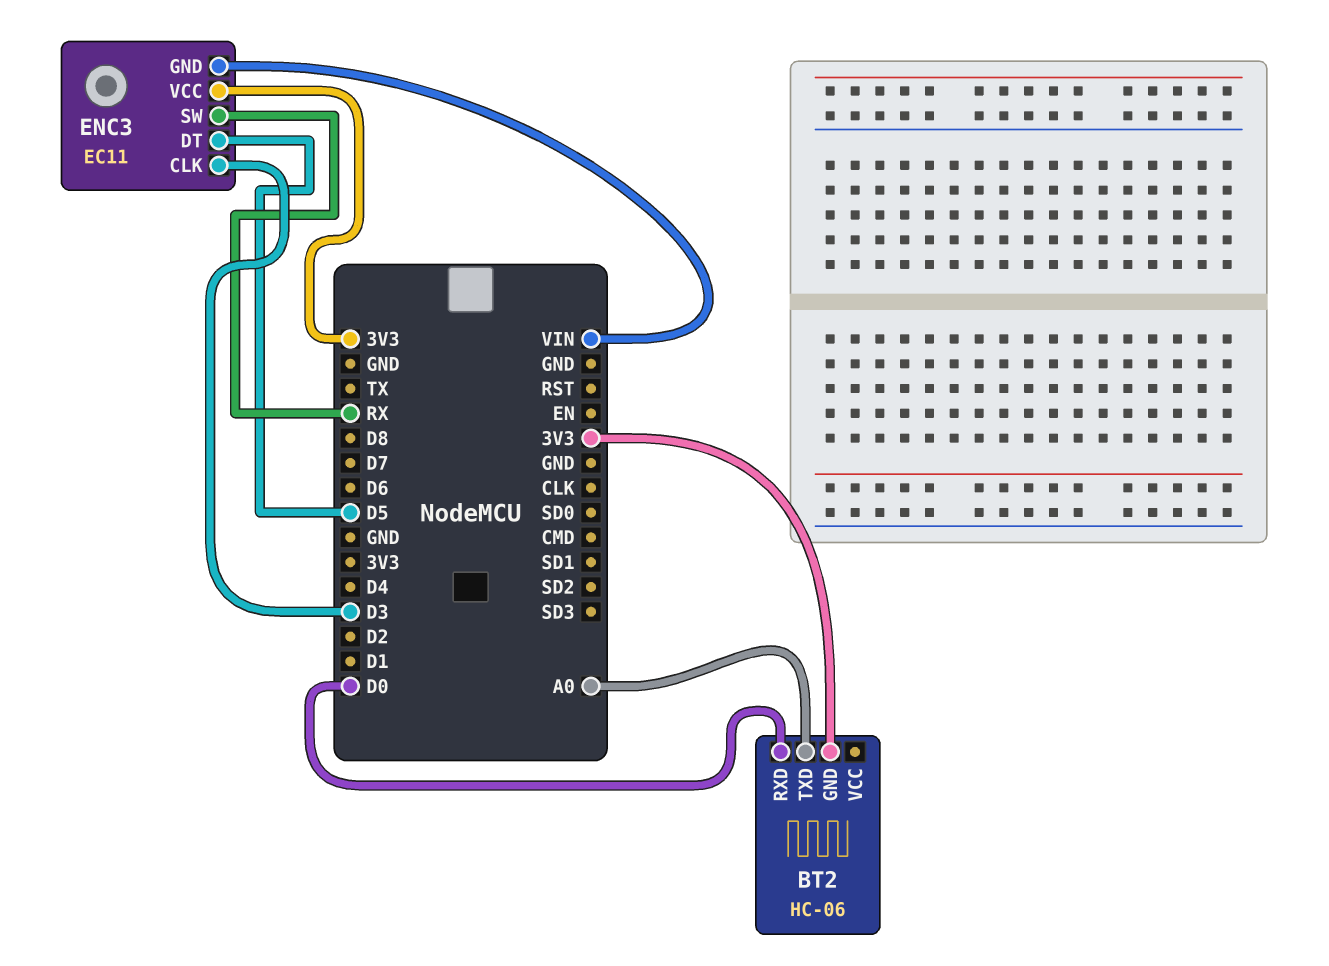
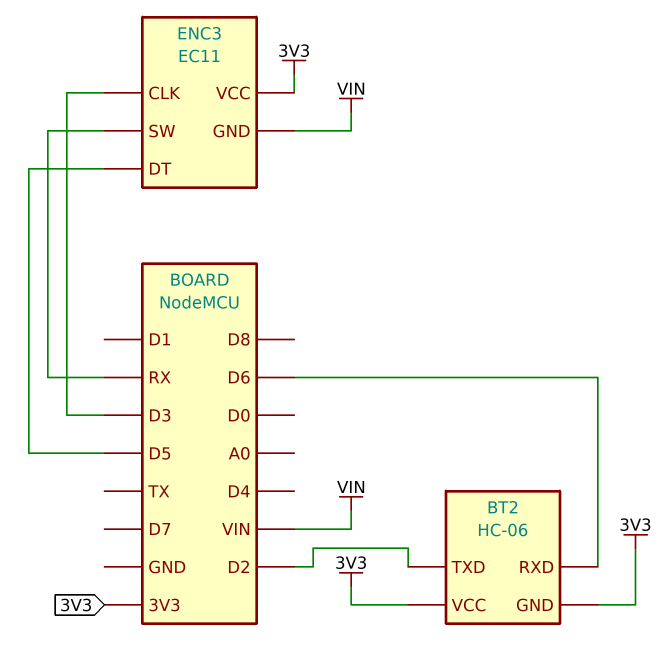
BT2 pin RXD: D0 -> D6
BT2 pin TXD: A0 -> D2
BT2 pin VCC: none -> 3V3

